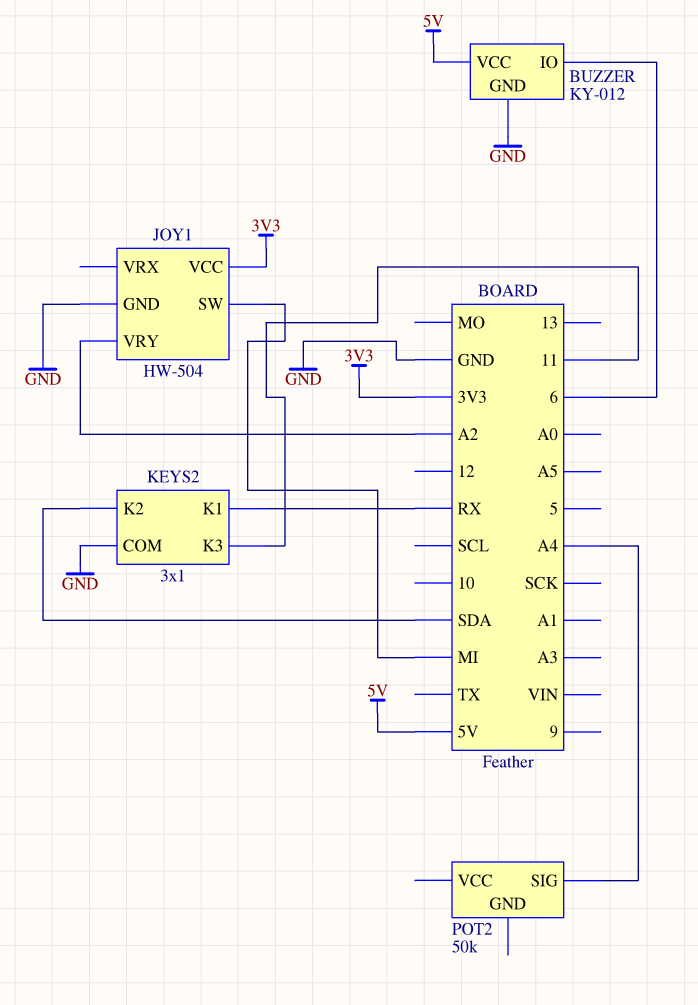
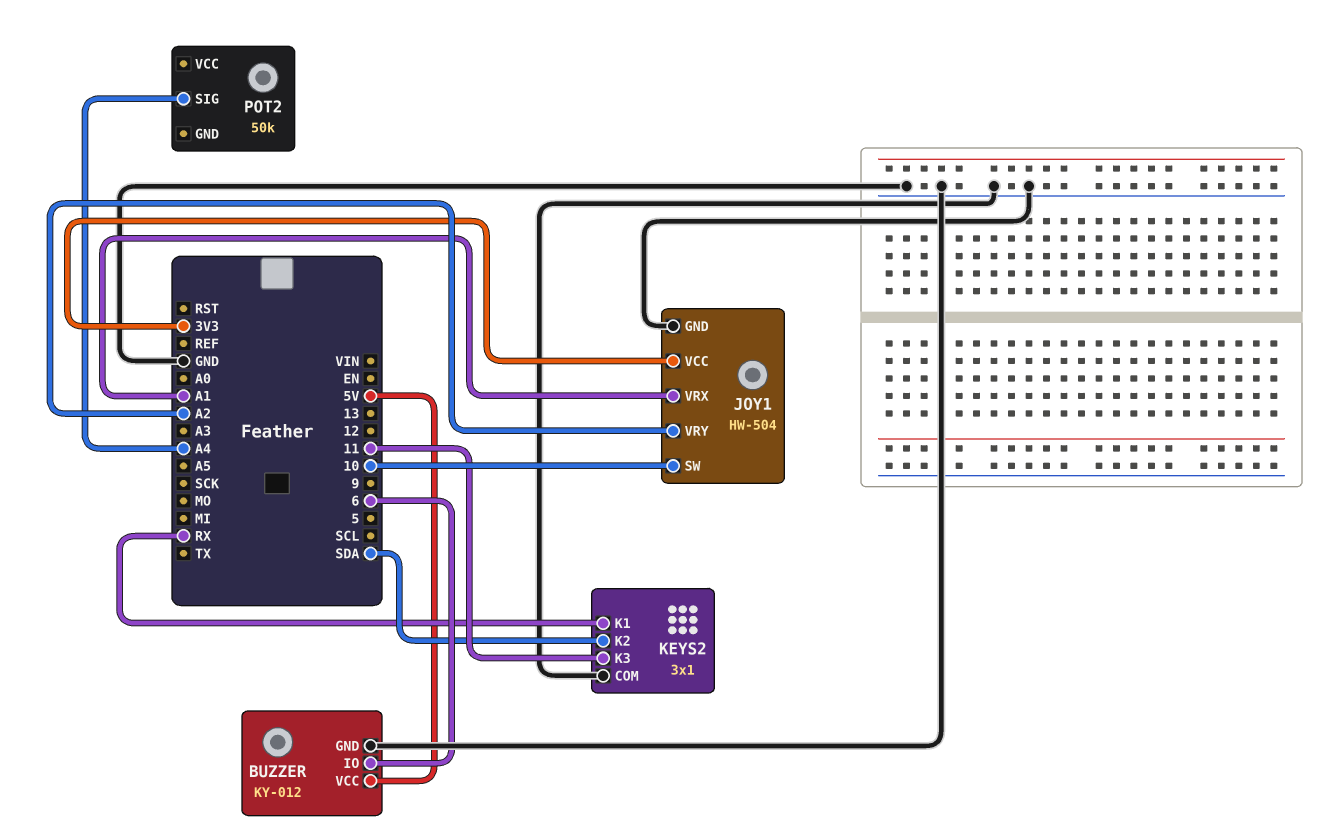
JOY1 pin SW: MI -> 10
JOY1 pin VRX: none -> A1

